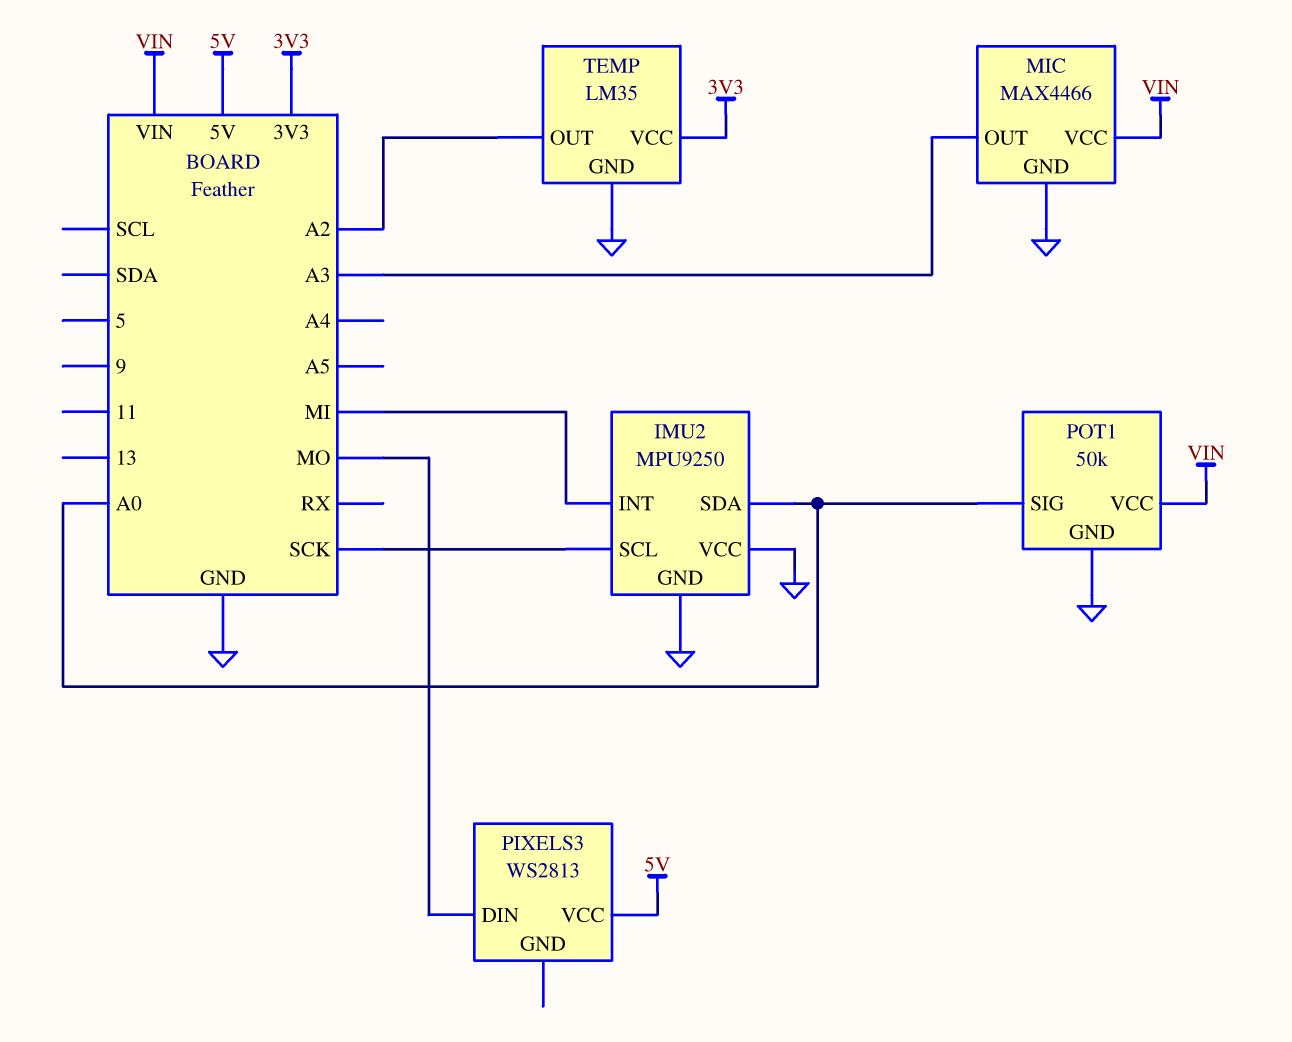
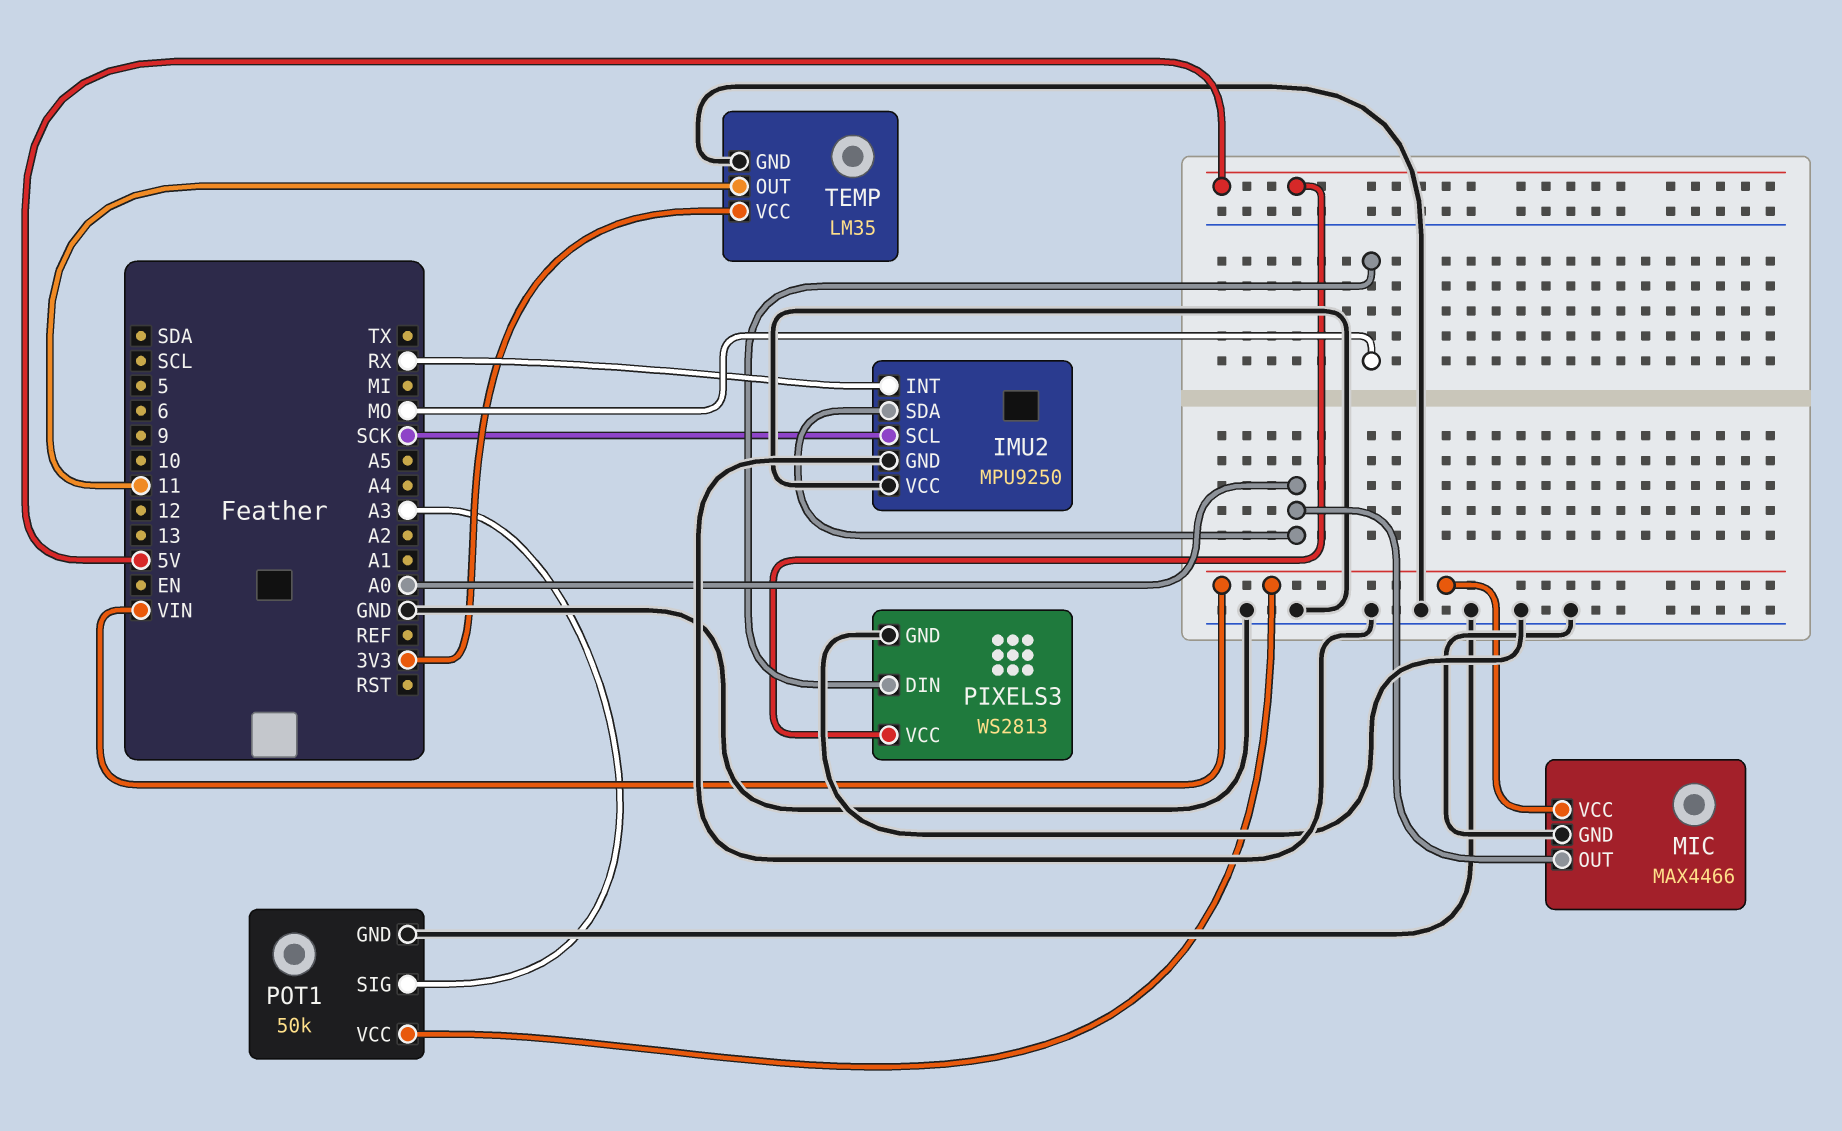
IMU2 pin INT: MI -> RX
MIC pin OUT: A3 -> A0
PIXELS3 pin GND: none -> GND
POT1 pin SIG: A0 -> A3
TEMP pin OUT: A2 -> 11

